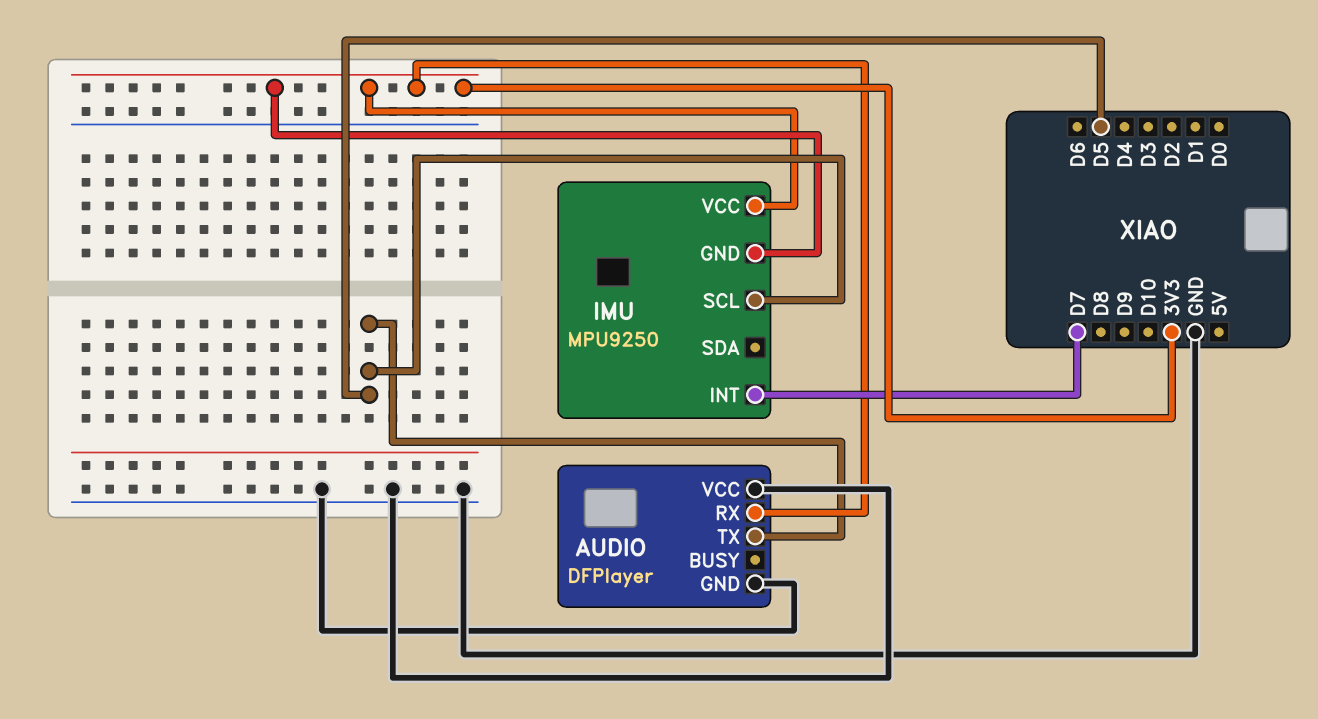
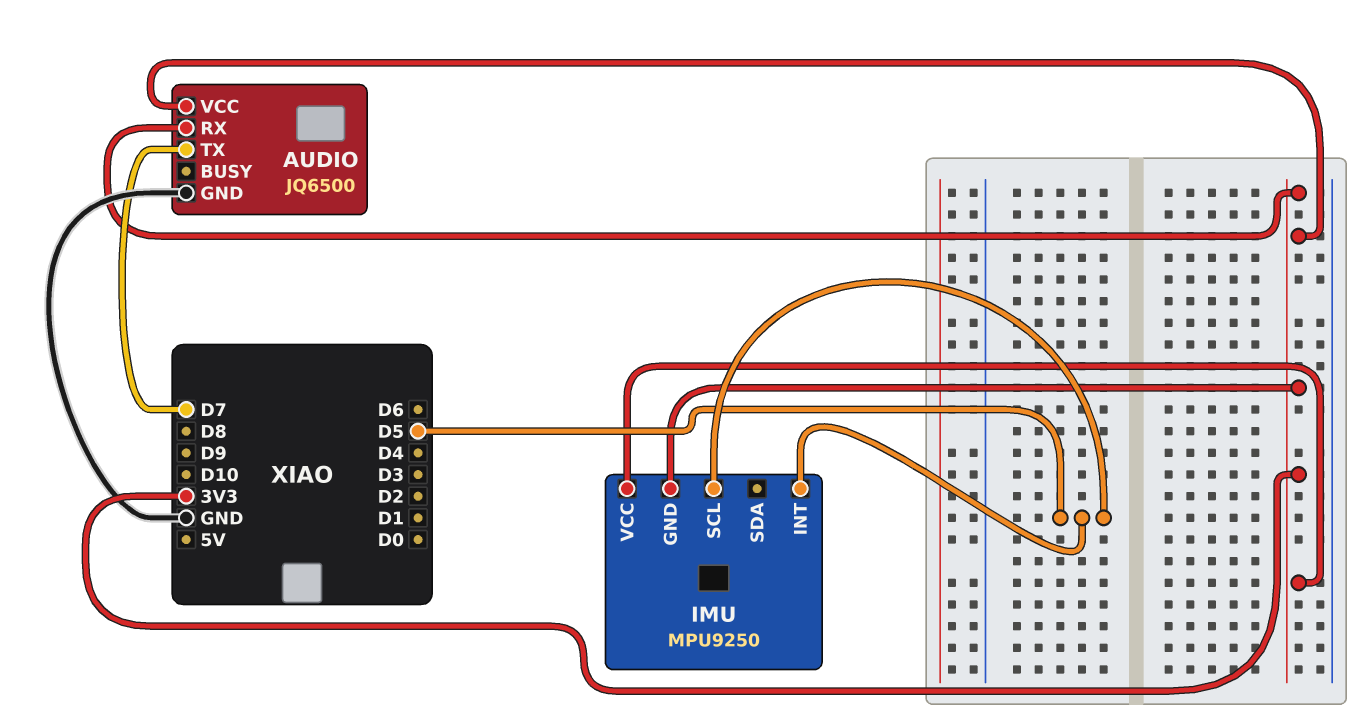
AUDIO: DFPlayer -> JQ6500
AUDIO pin TX: D5 -> D7
AUDIO pin VCC: GND -> 3V3
IMU pin INT: D7 -> D5

